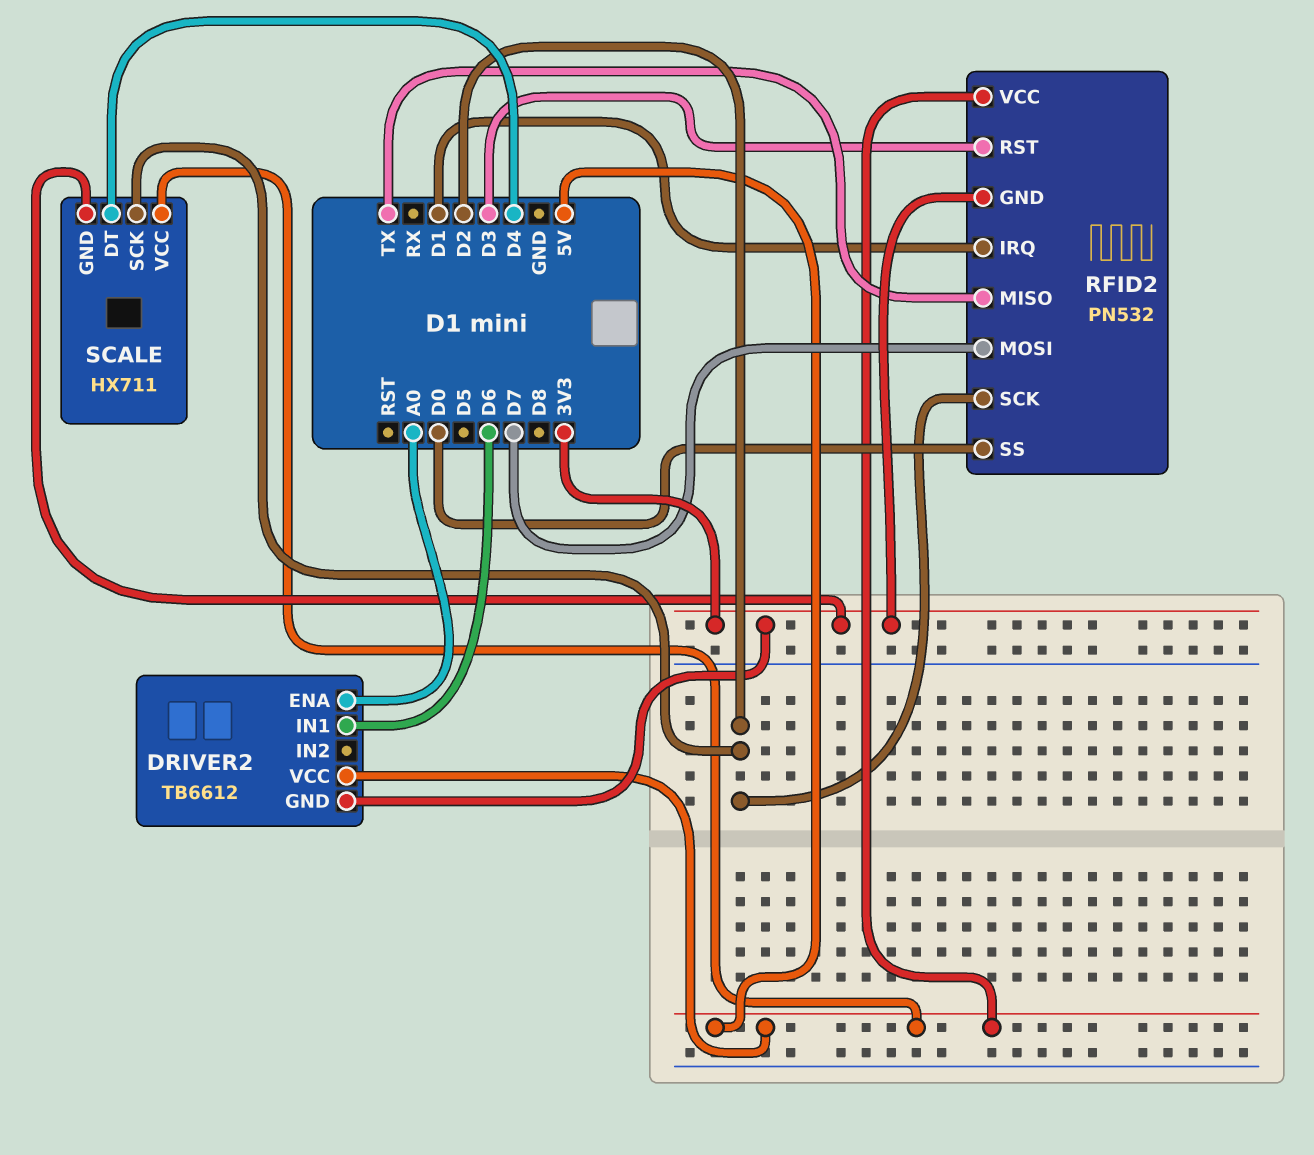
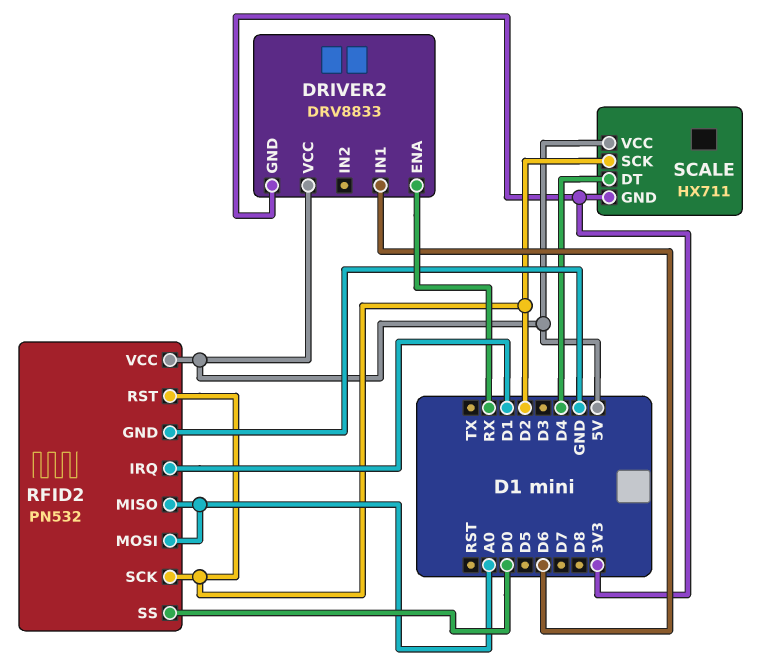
DRIVER2: TB6612 -> DRV8833
DRIVER2 pin ENA: A0 -> RX
RFID2 pin GND: 3V3 -> GND
RFID2 pin MISO: TX -> A0
RFID2 pin MOSI: D7 -> A0
RFID2 pin RST: D3 -> D2

